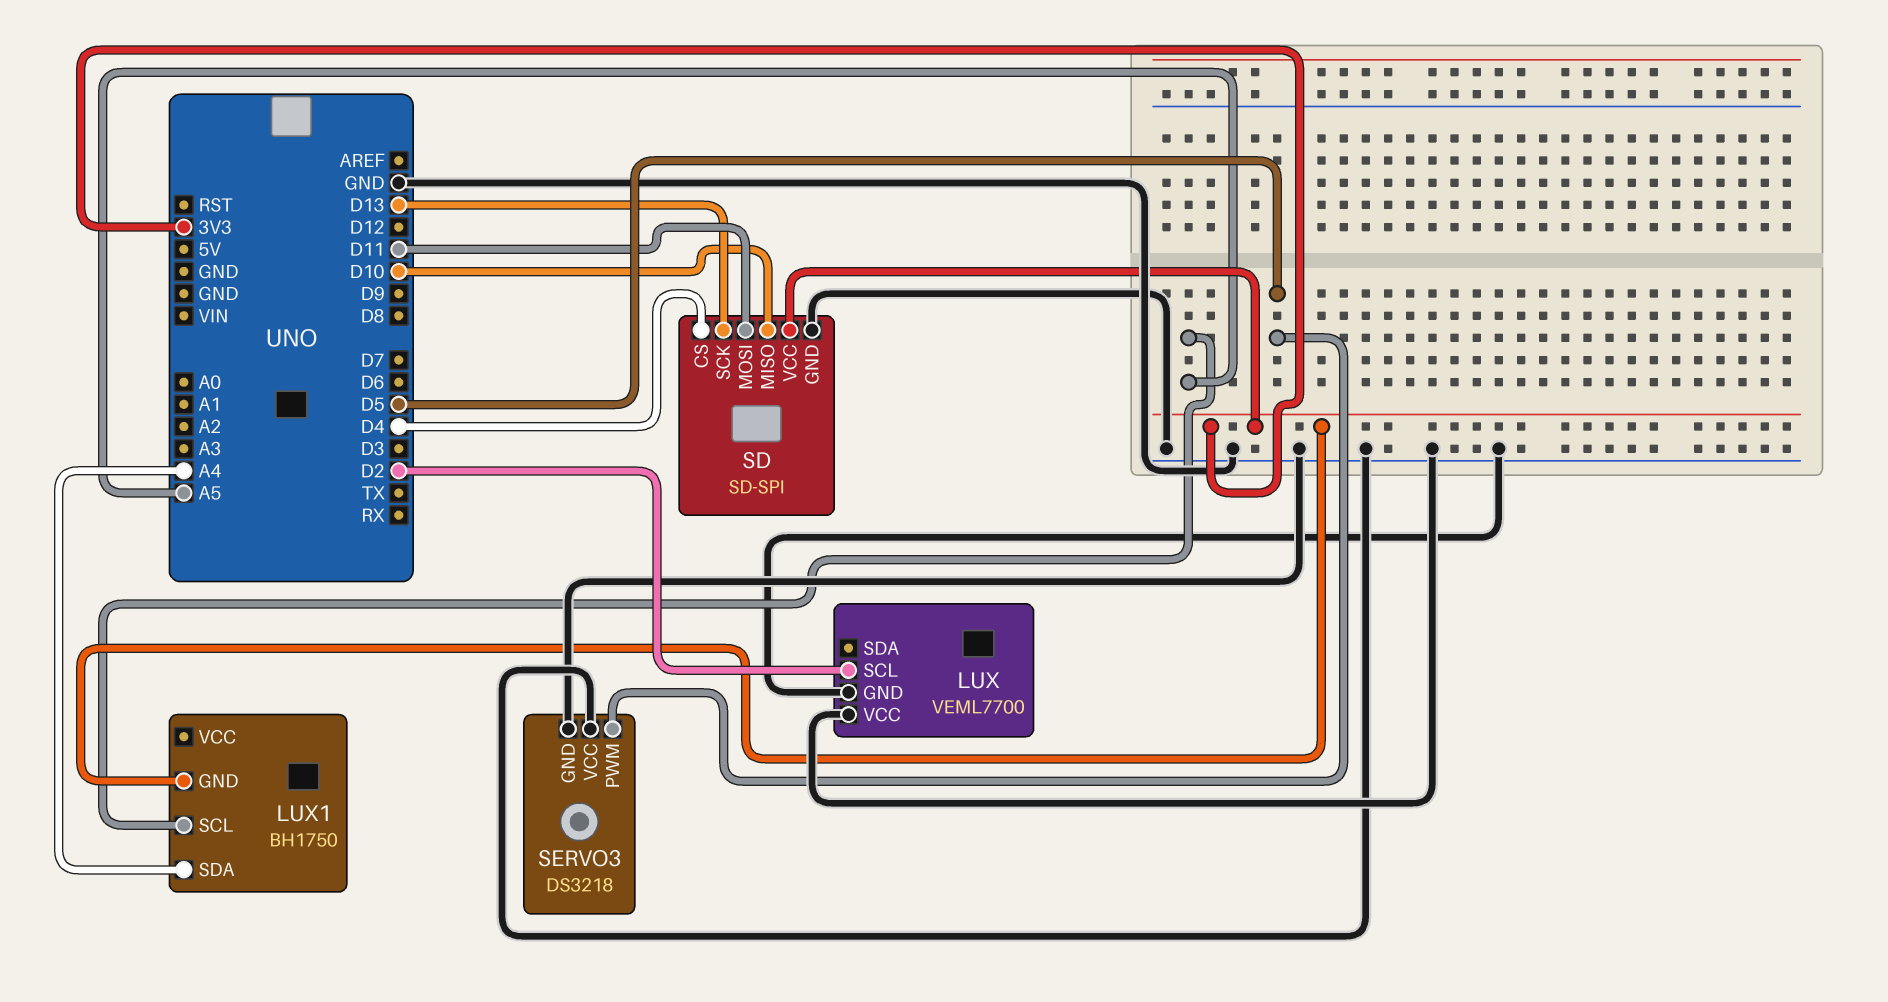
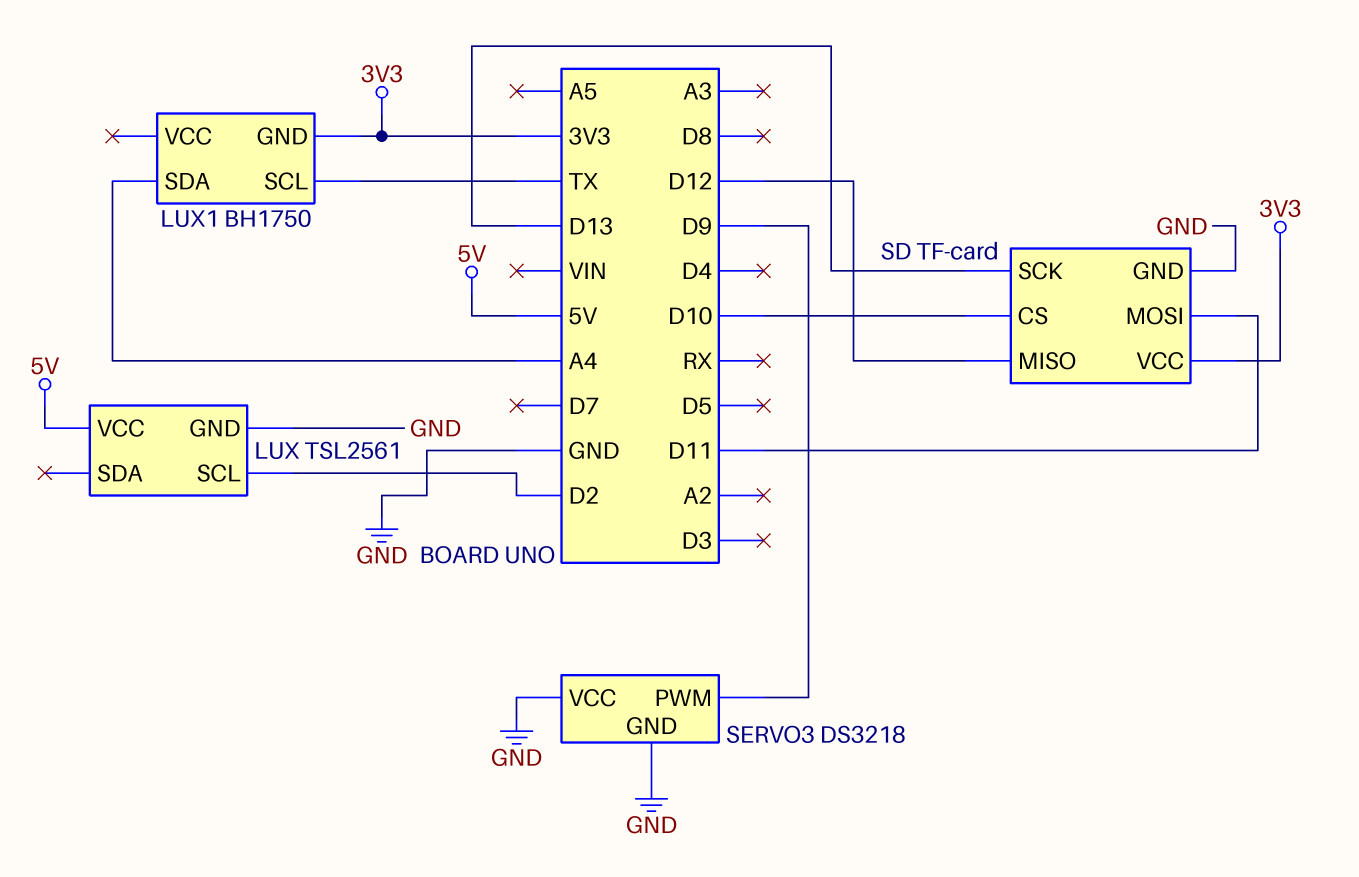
LUX: VEML7700 -> TSL2561
LUX pin VCC: GND -> 5V
LUX1 pin SCL: A5 -> TX
SD: SD-SPI -> TF-card
SD pin CS: D4 -> D10
SD pin MISO: D10 -> D12
SERVO3 pin PWM: D5 -> D9

